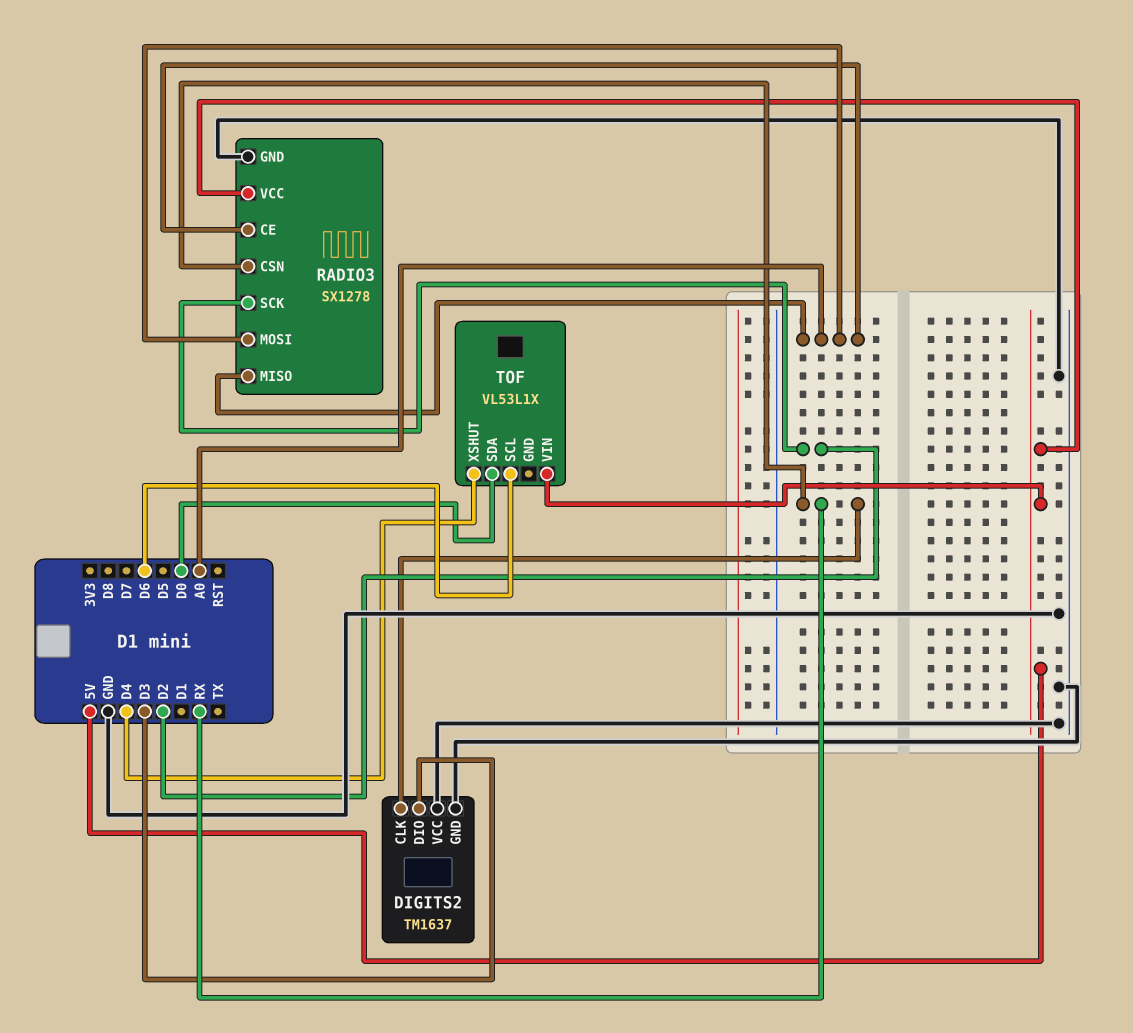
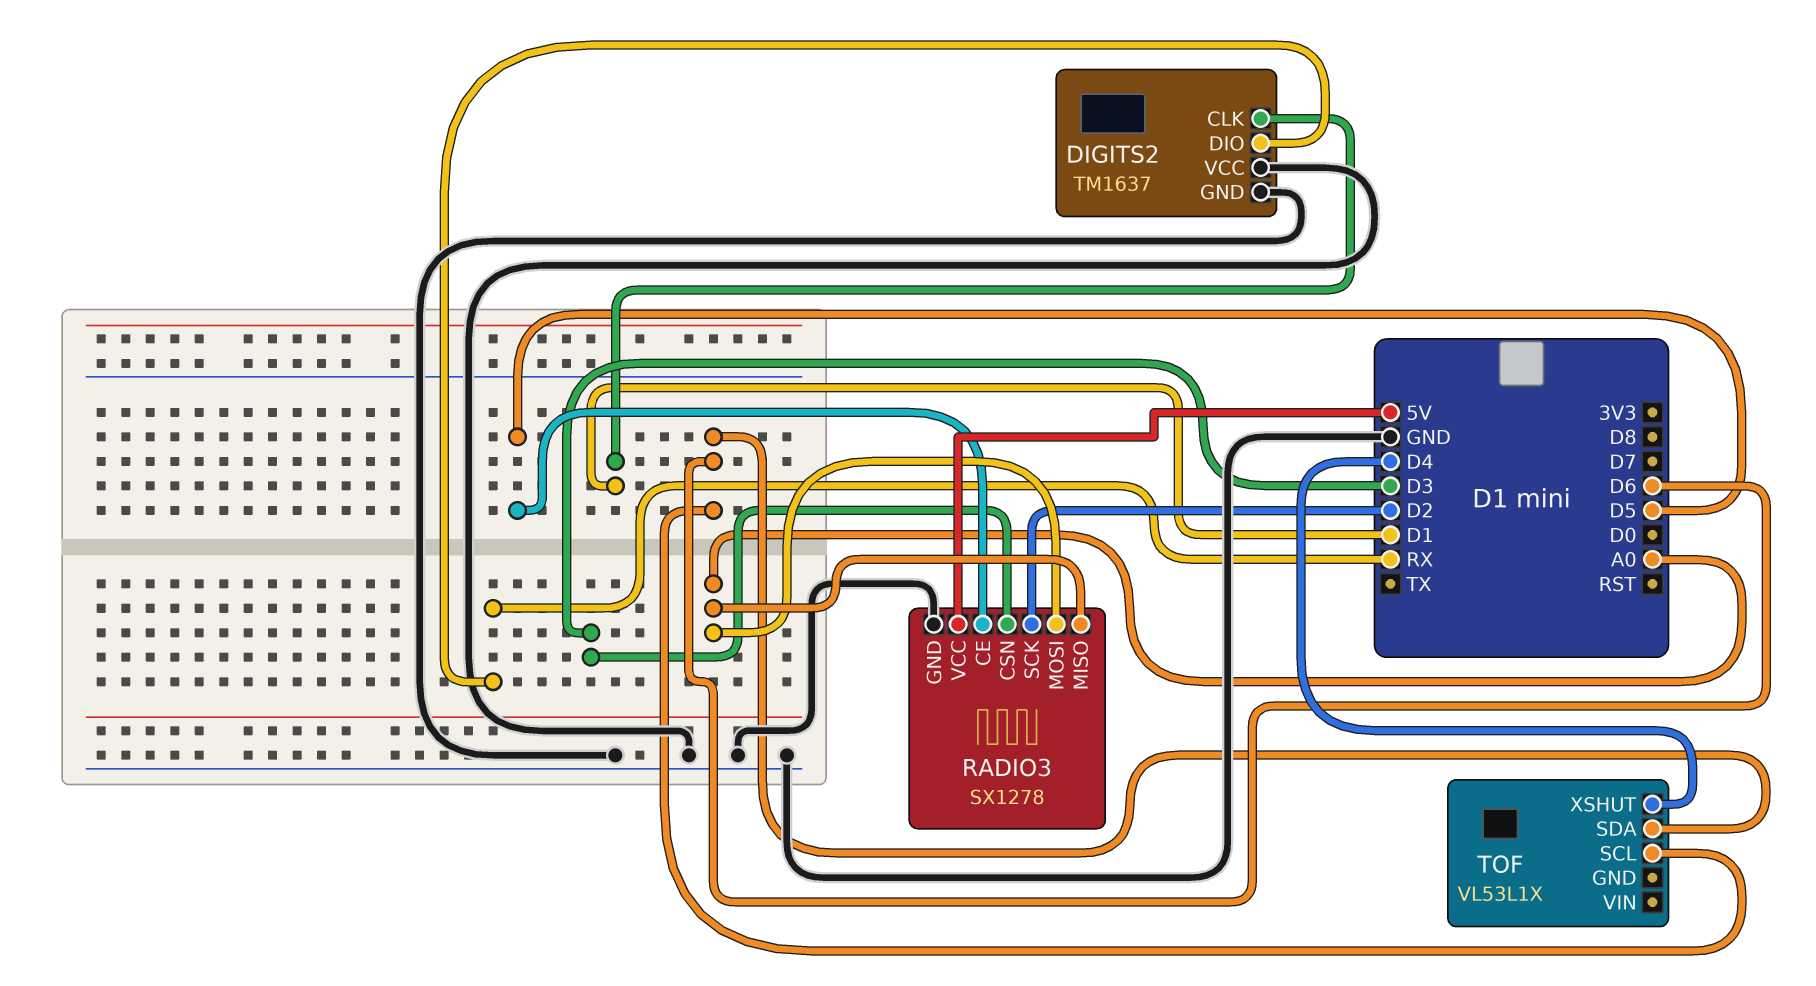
DIGITS2 pin CLK: RX -> D1
DIGITS2 pin DIO: D3 -> RX
RADIO3 pin CE: A0 -> D5
RADIO3 pin CSN: RX -> D3
TOF pin SDA: D0 -> D6
TOF pin VIN: 5V -> none

